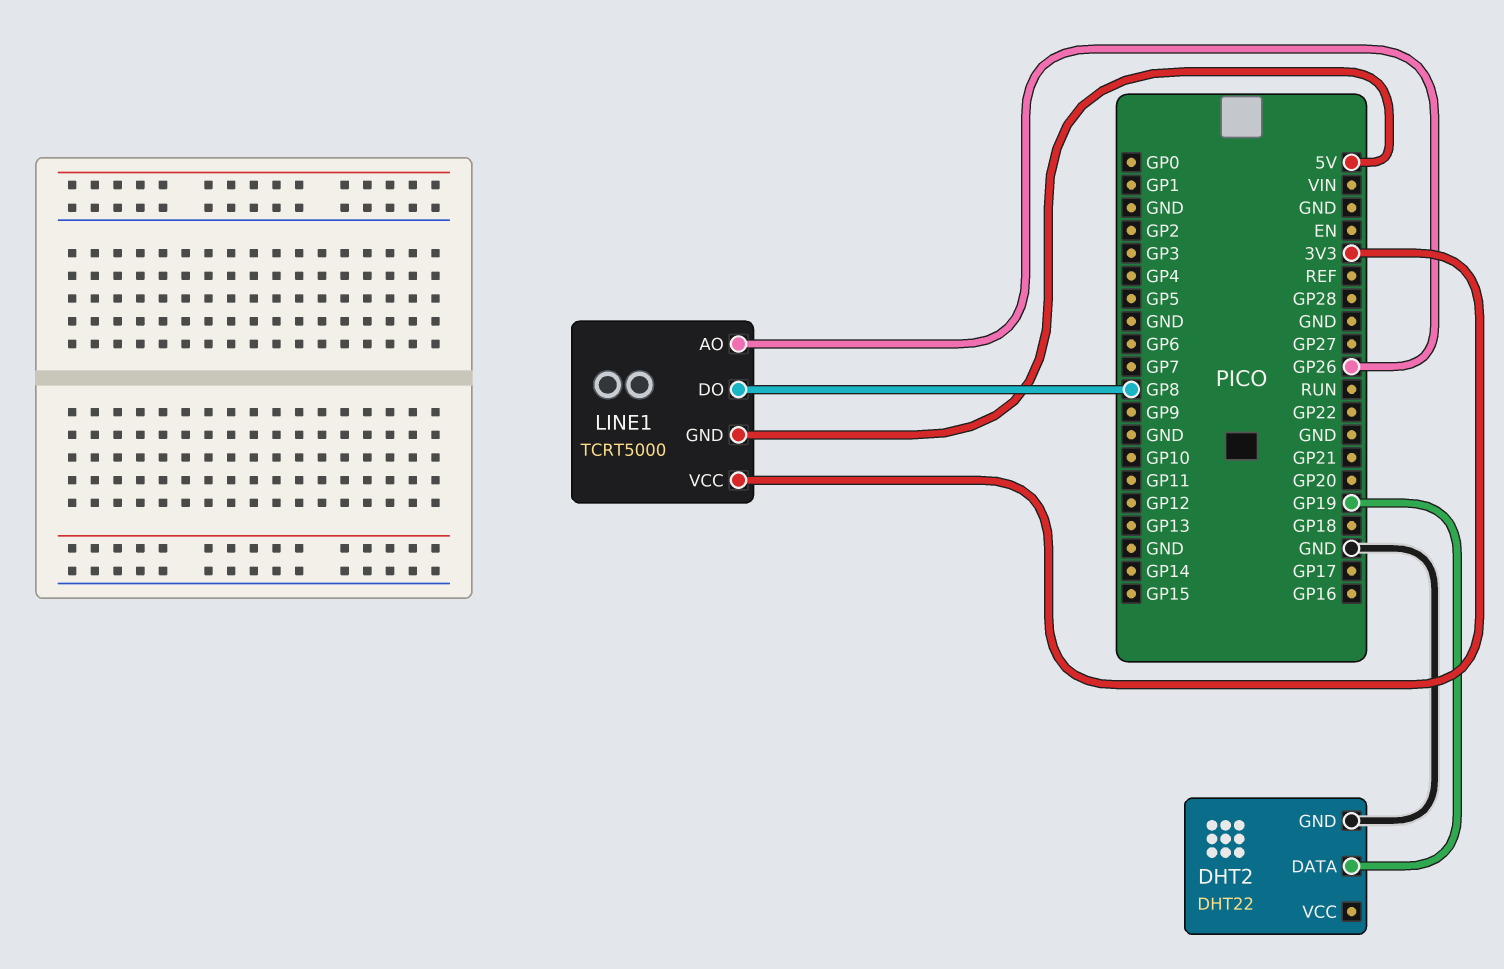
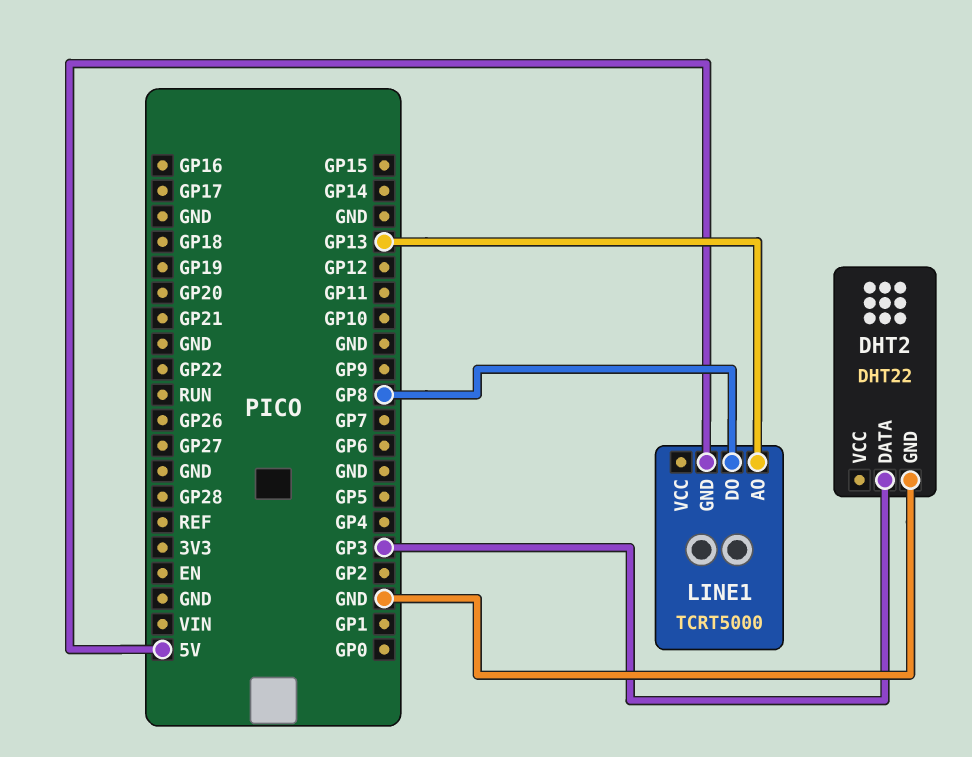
DHT2 pin DATA: GP19 -> GP3
LINE1 pin AO: GP26 -> GP13
LINE1 pin VCC: 3V3 -> none

